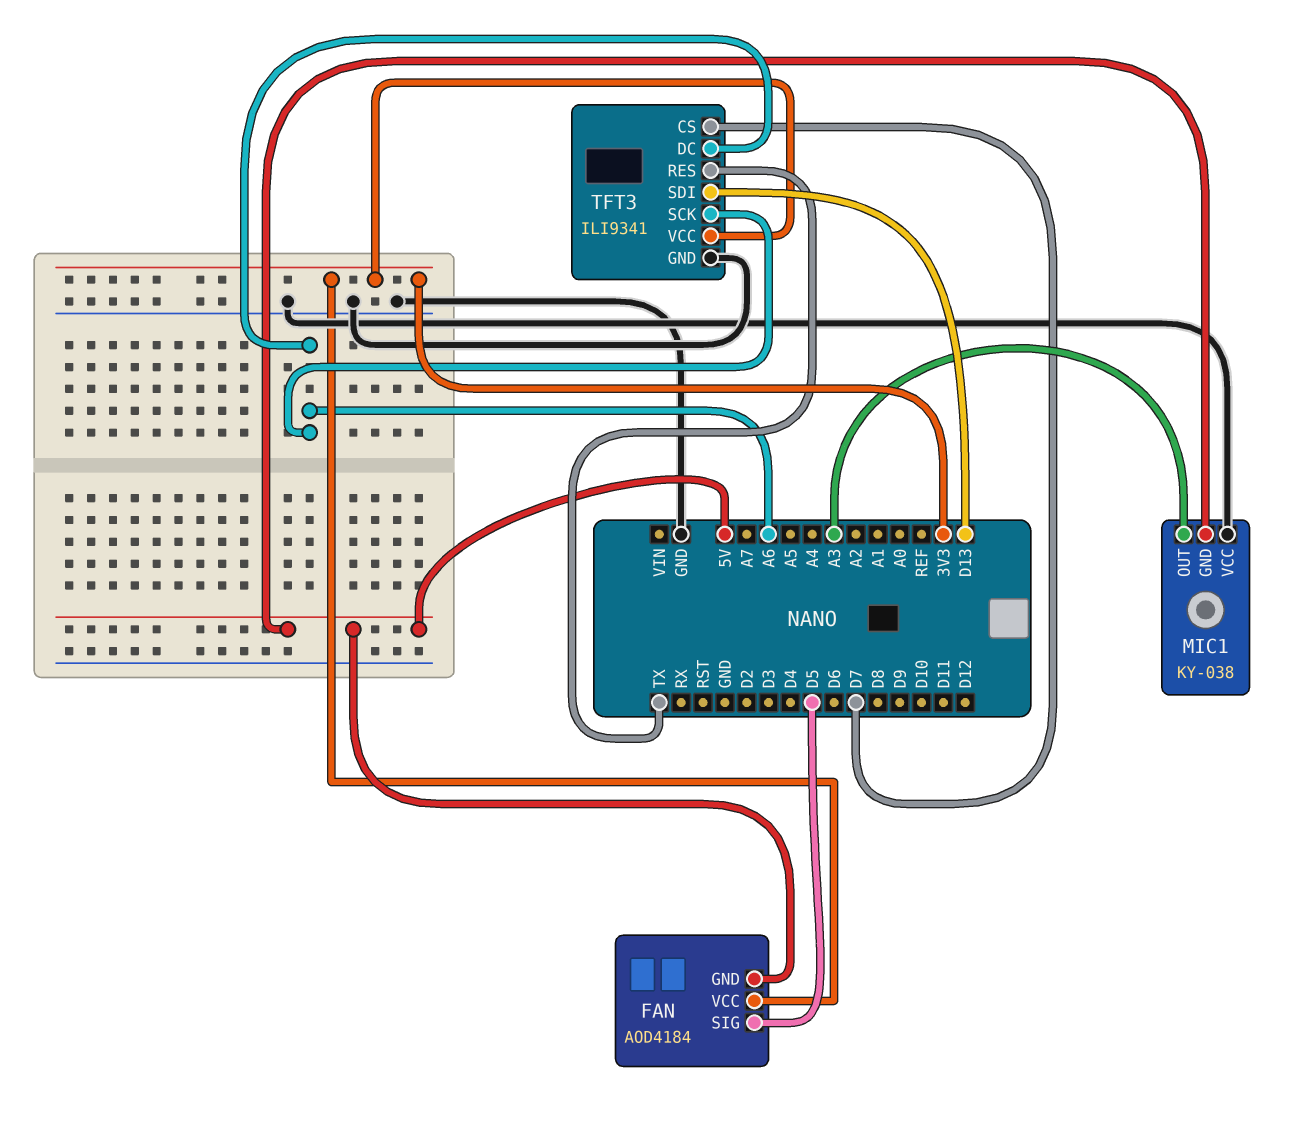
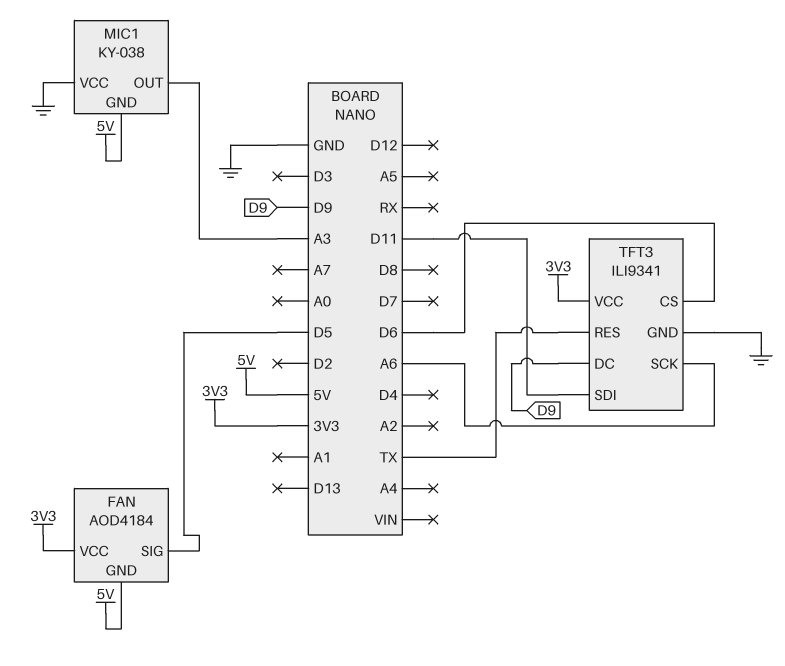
TFT3 pin CS: D7 -> D6
TFT3 pin DC: A6 -> D9
TFT3 pin SDI: D13 -> D11

